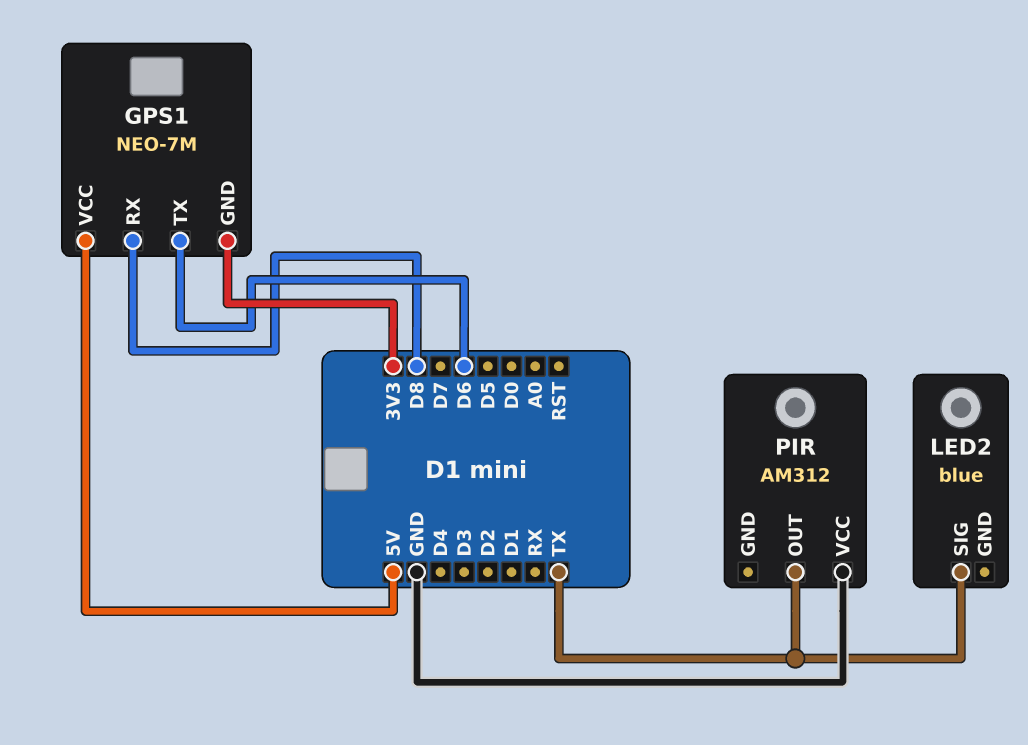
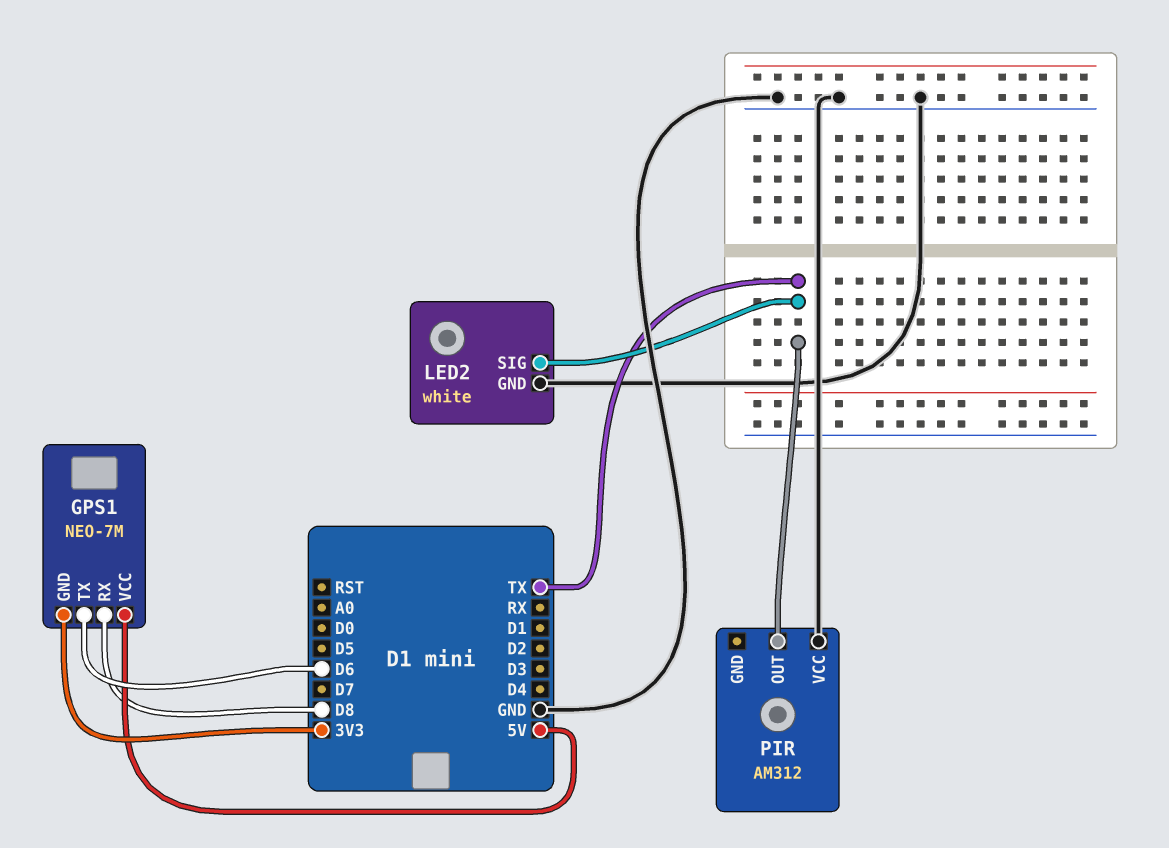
LED2: blue -> white
LED2 pin GND: none -> GND

